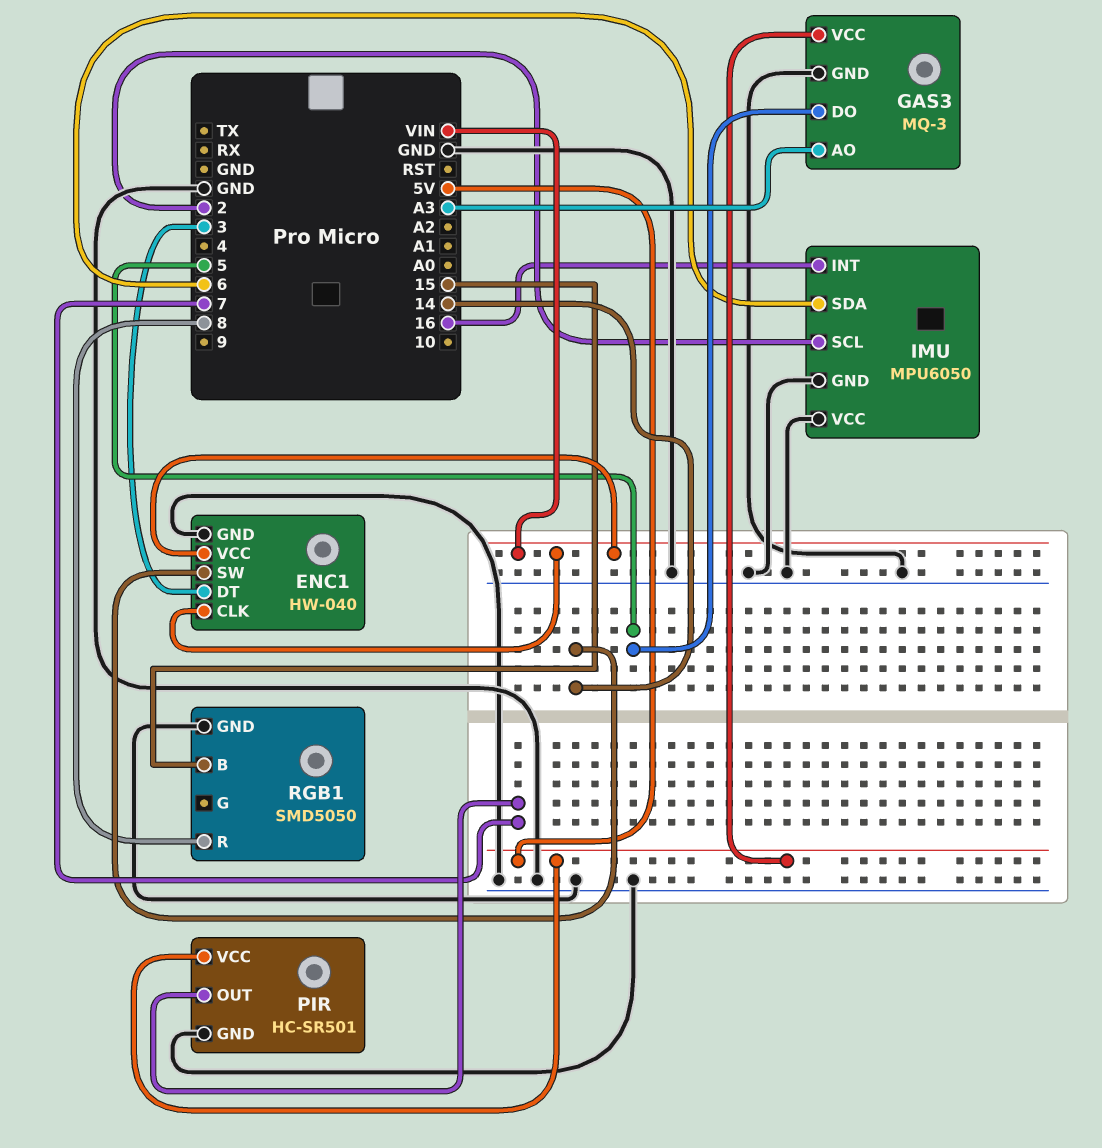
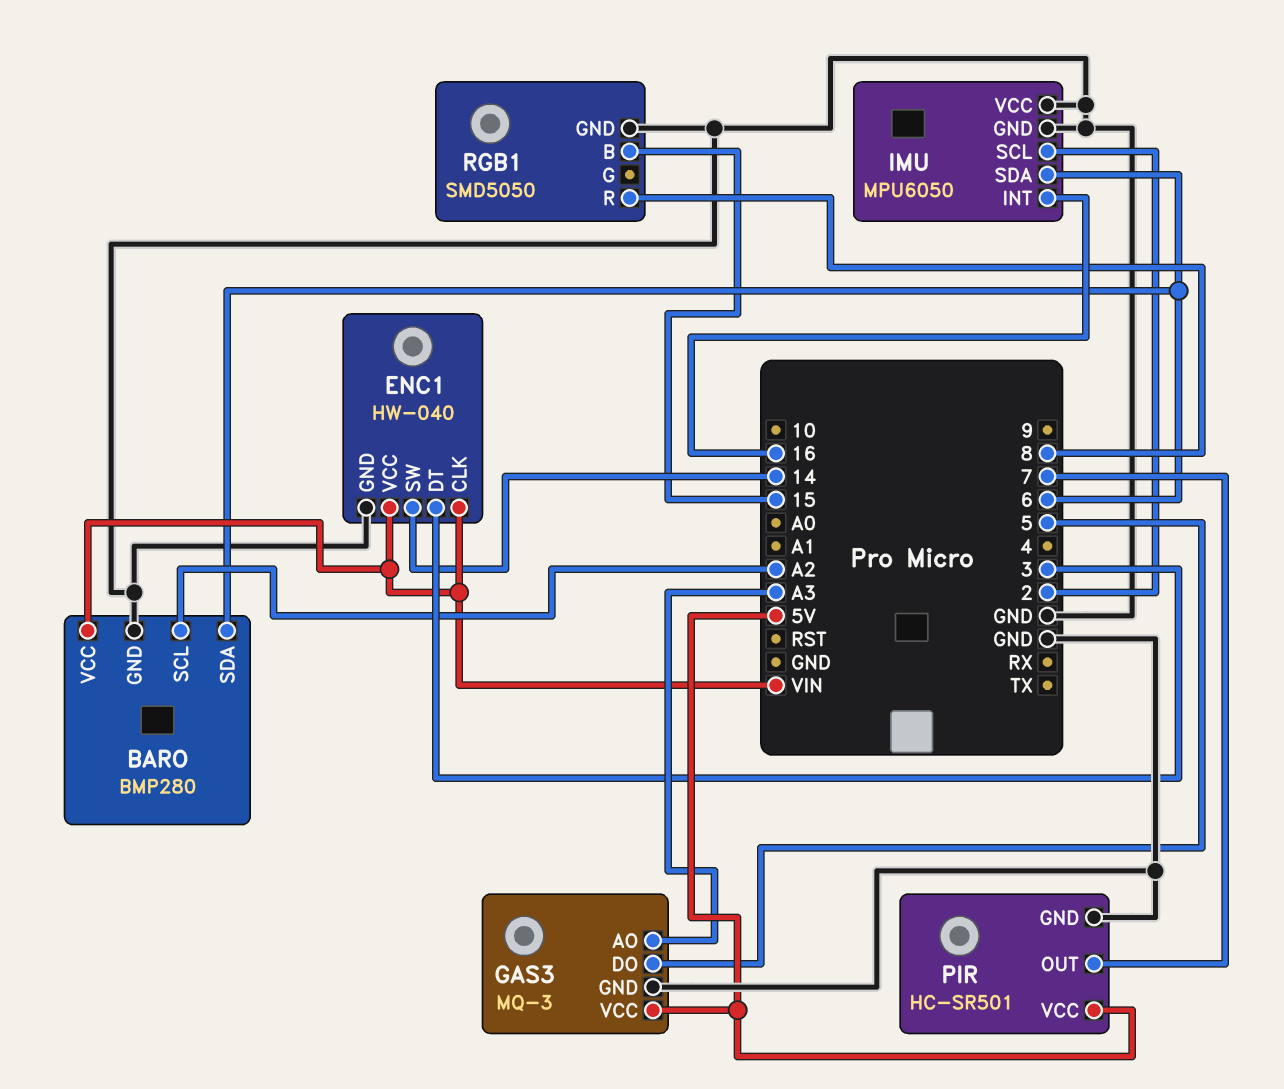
BARO: none -> BMP280
BARO pin GND: none -> GND
BARO pin SCL: none -> A2
BARO pin SDA: none -> 6
BARO pin VCC: none -> VIN

